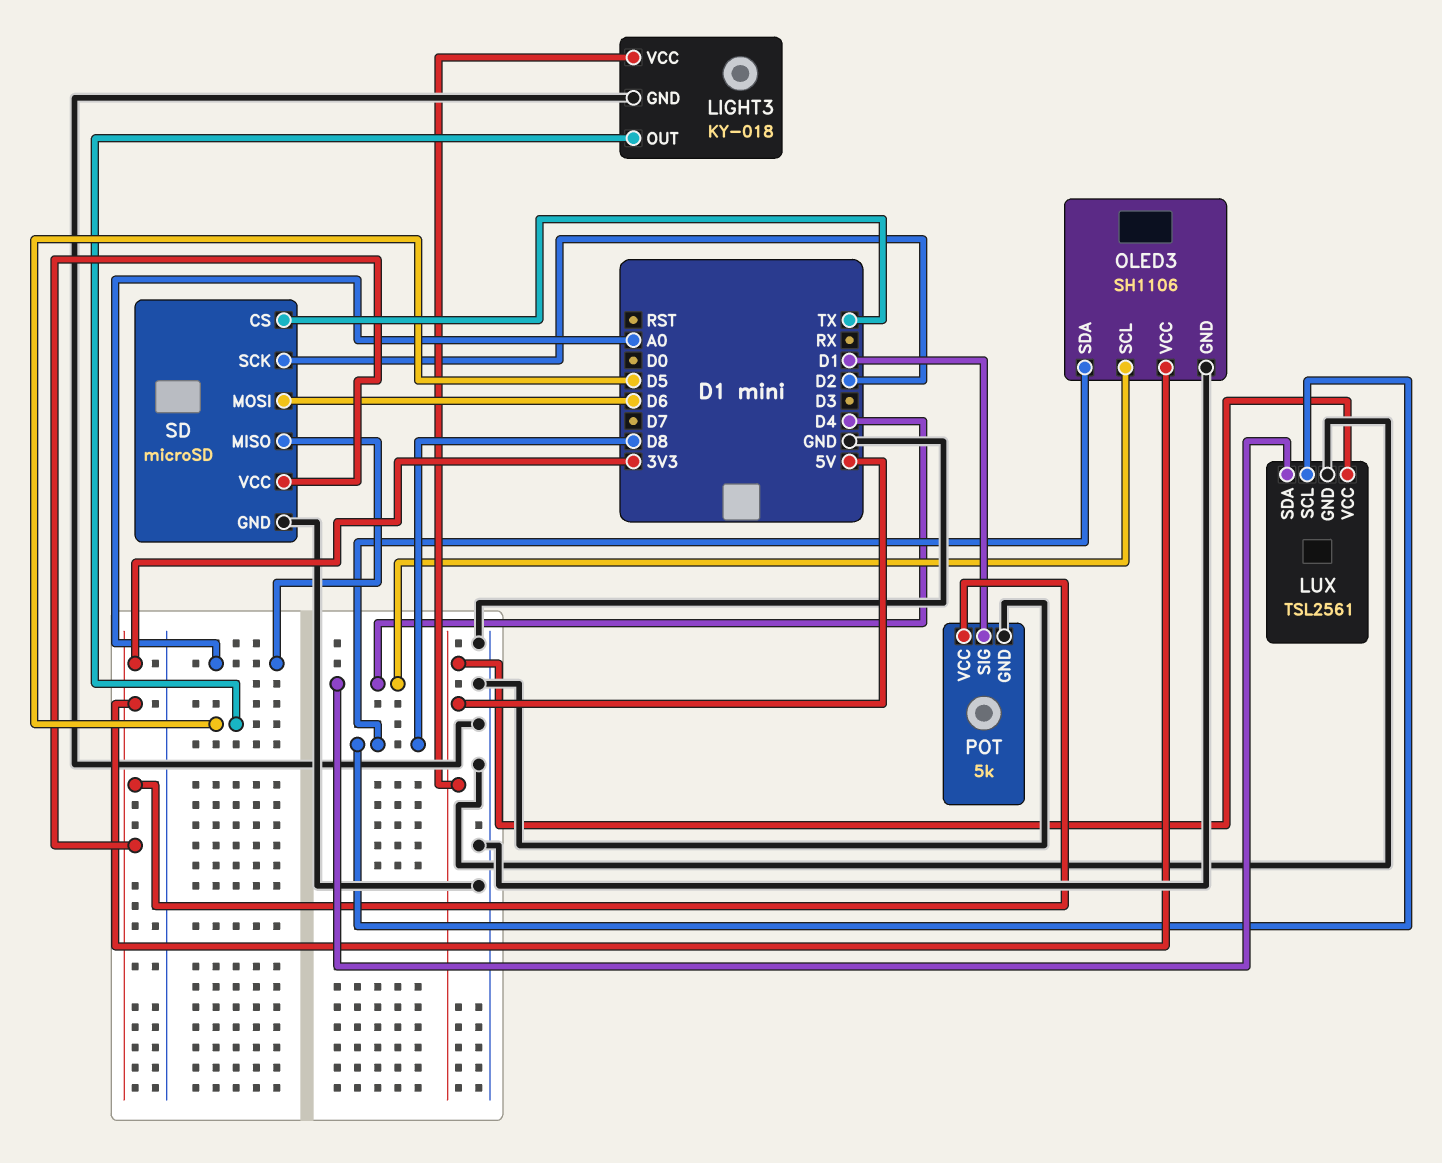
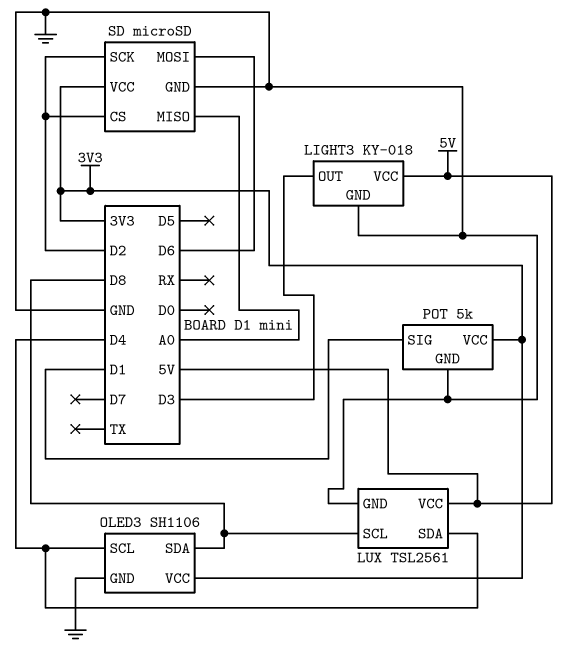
LIGHT3 pin OUT: D5 -> D3
SD pin CS: TX -> D2

